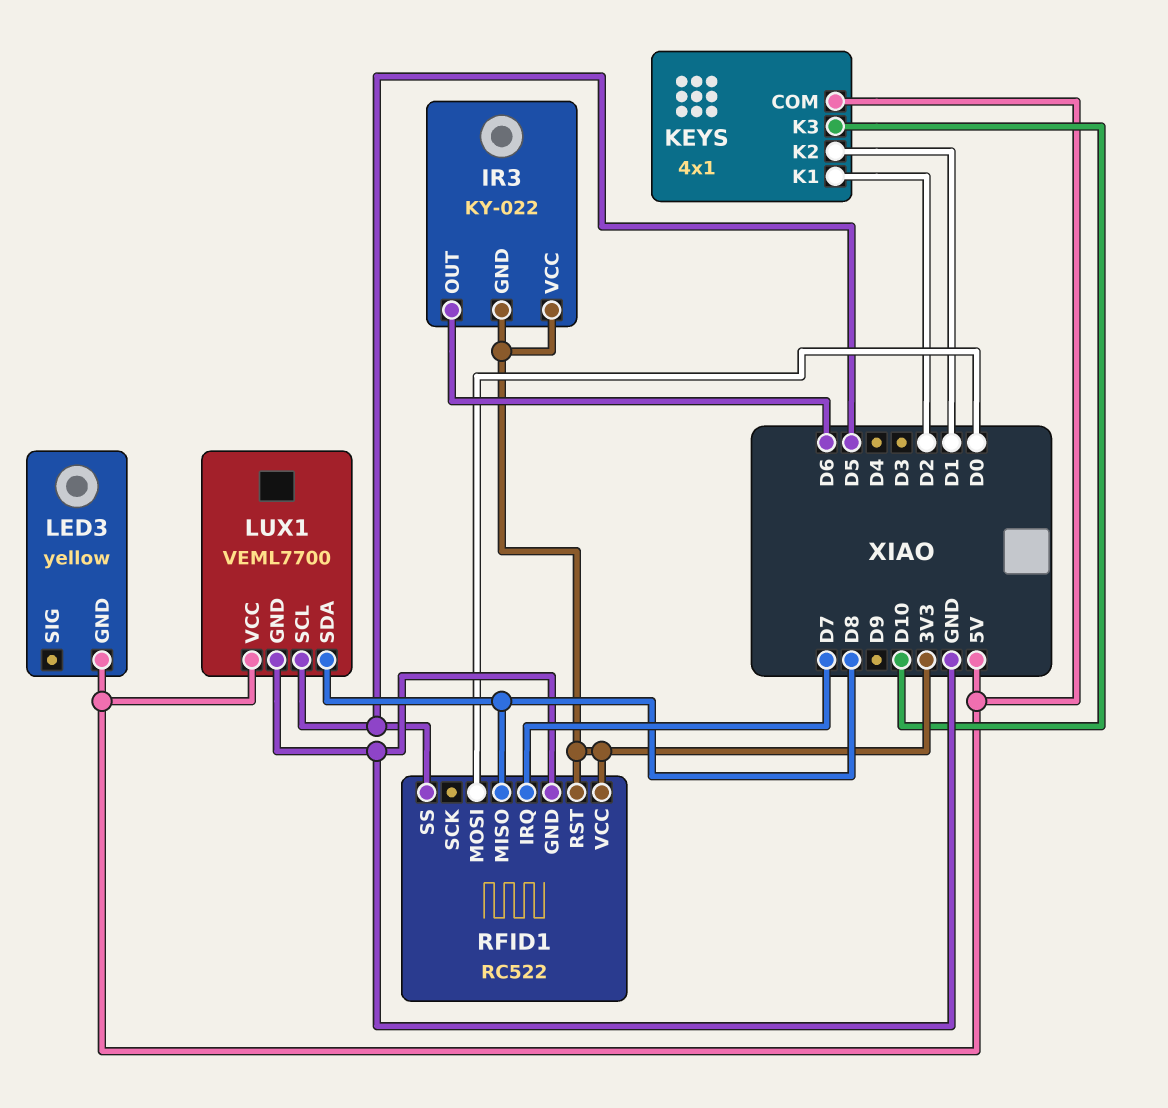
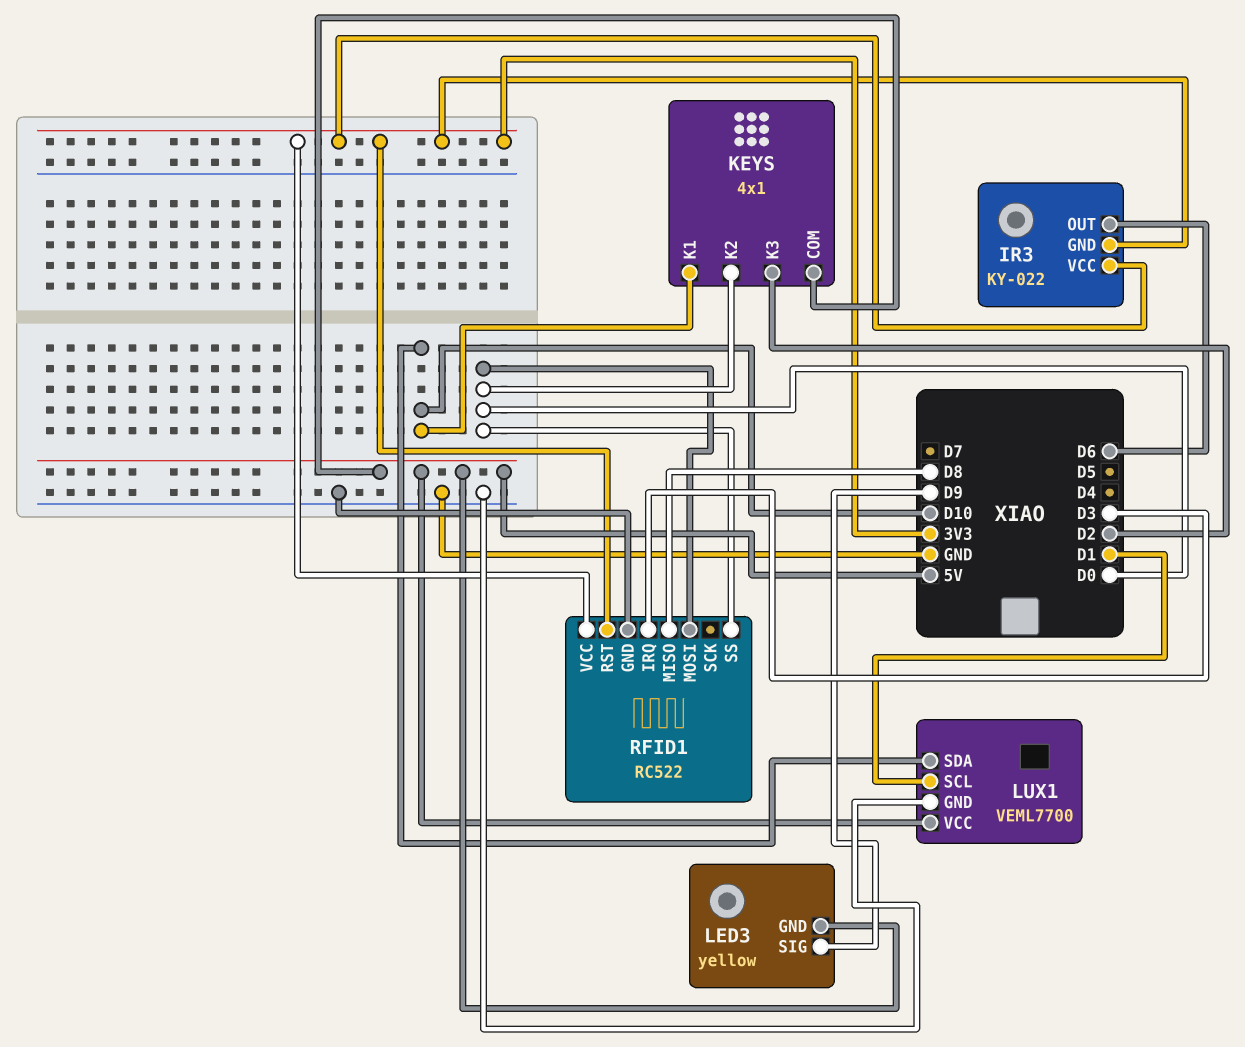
KEYS pin K1: D2 -> D10
KEYS pin K2: D1 -> D0
KEYS pin K3: D10 -> D2
LED3 pin SIG: none -> D9
LUX1 pin SCL: D5 -> D1
LUX1 pin SDA: D8 -> D10
RFID1 pin IRQ: D7 -> D3
RFID1 pin SS: D5 -> D0

